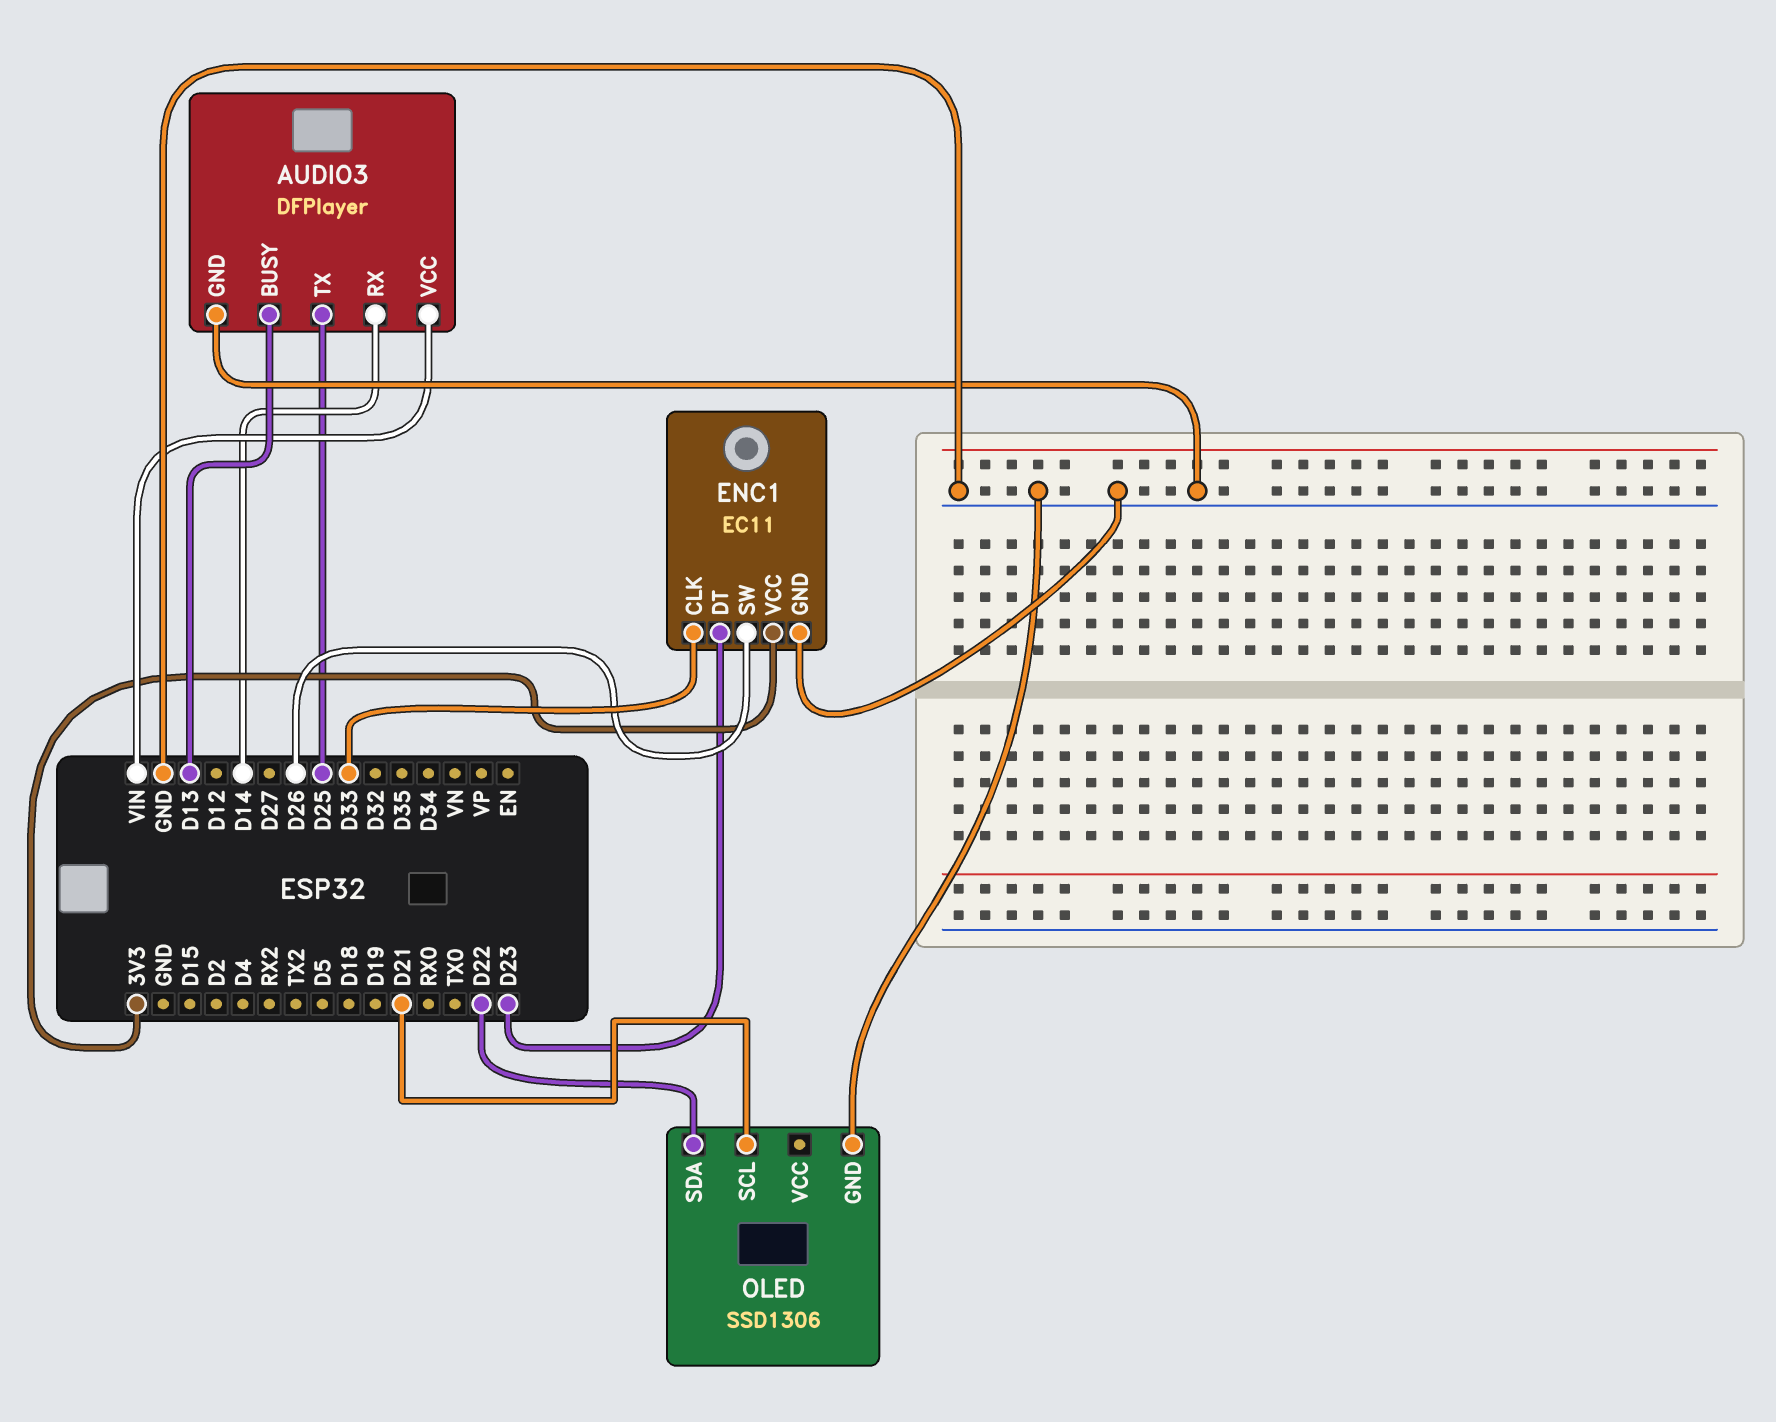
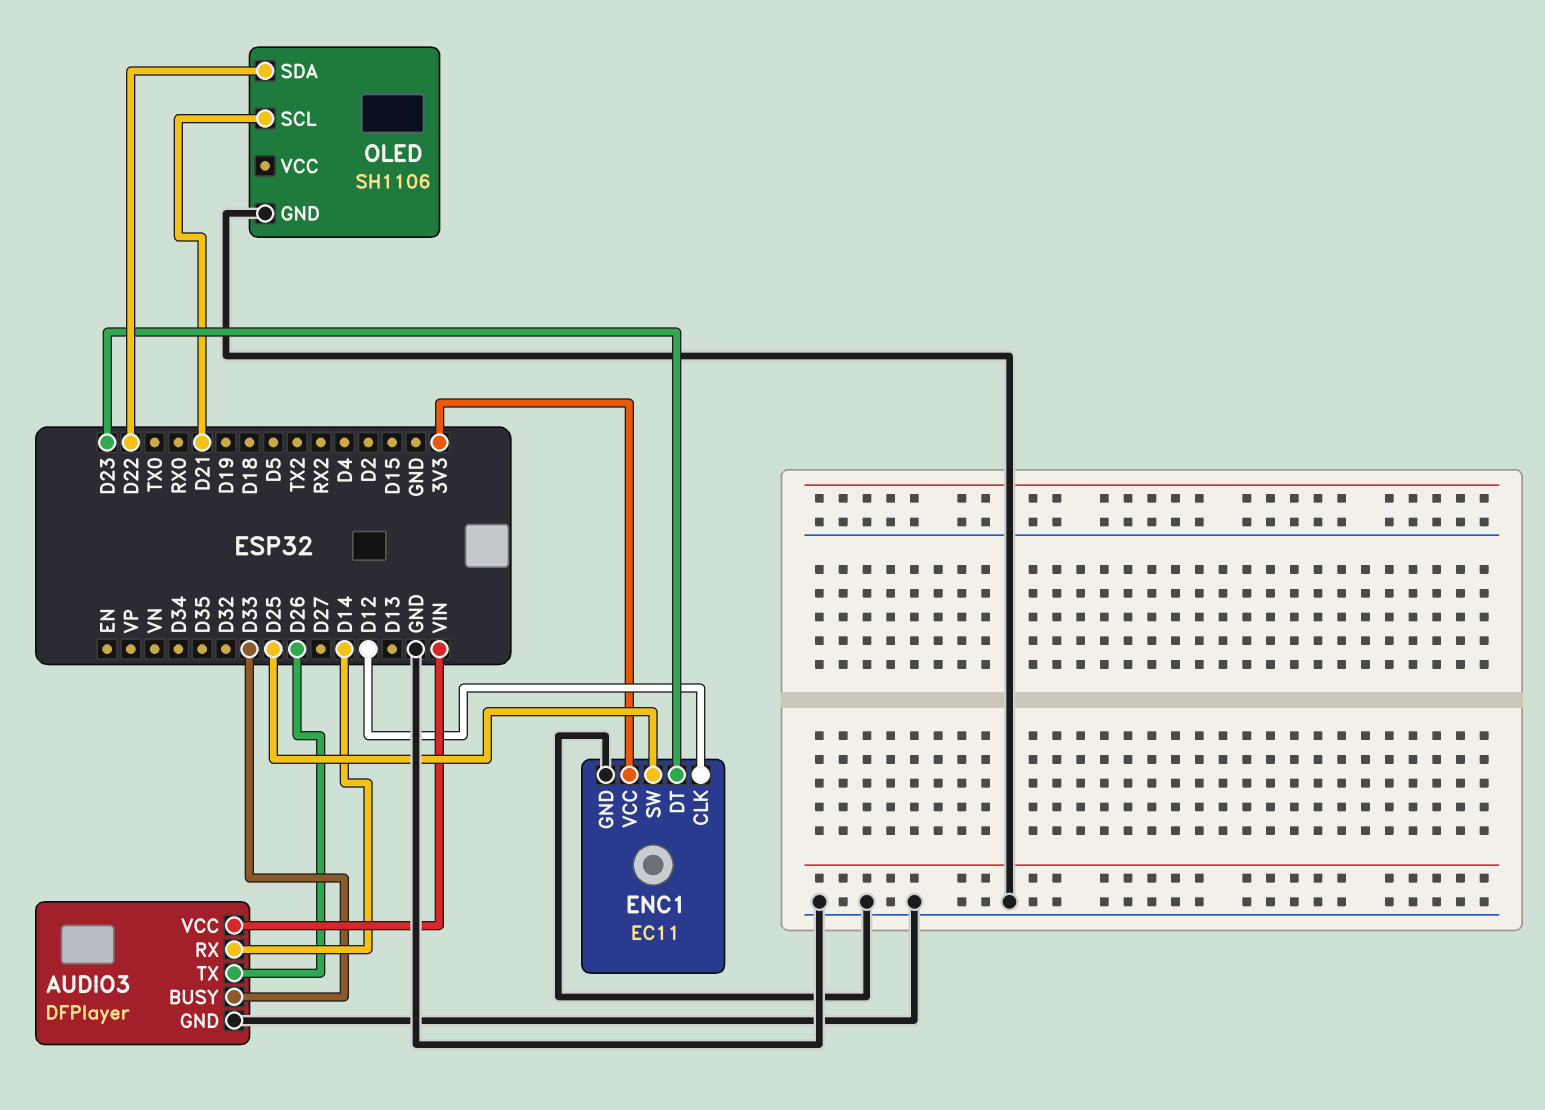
AUDIO3 pin BUSY: D13 -> D33
AUDIO3 pin TX: D25 -> D26
ENC1 pin CLK: D33 -> D12
ENC1 pin SW: D26 -> D25
OLED: SSD1306 -> SH1106

